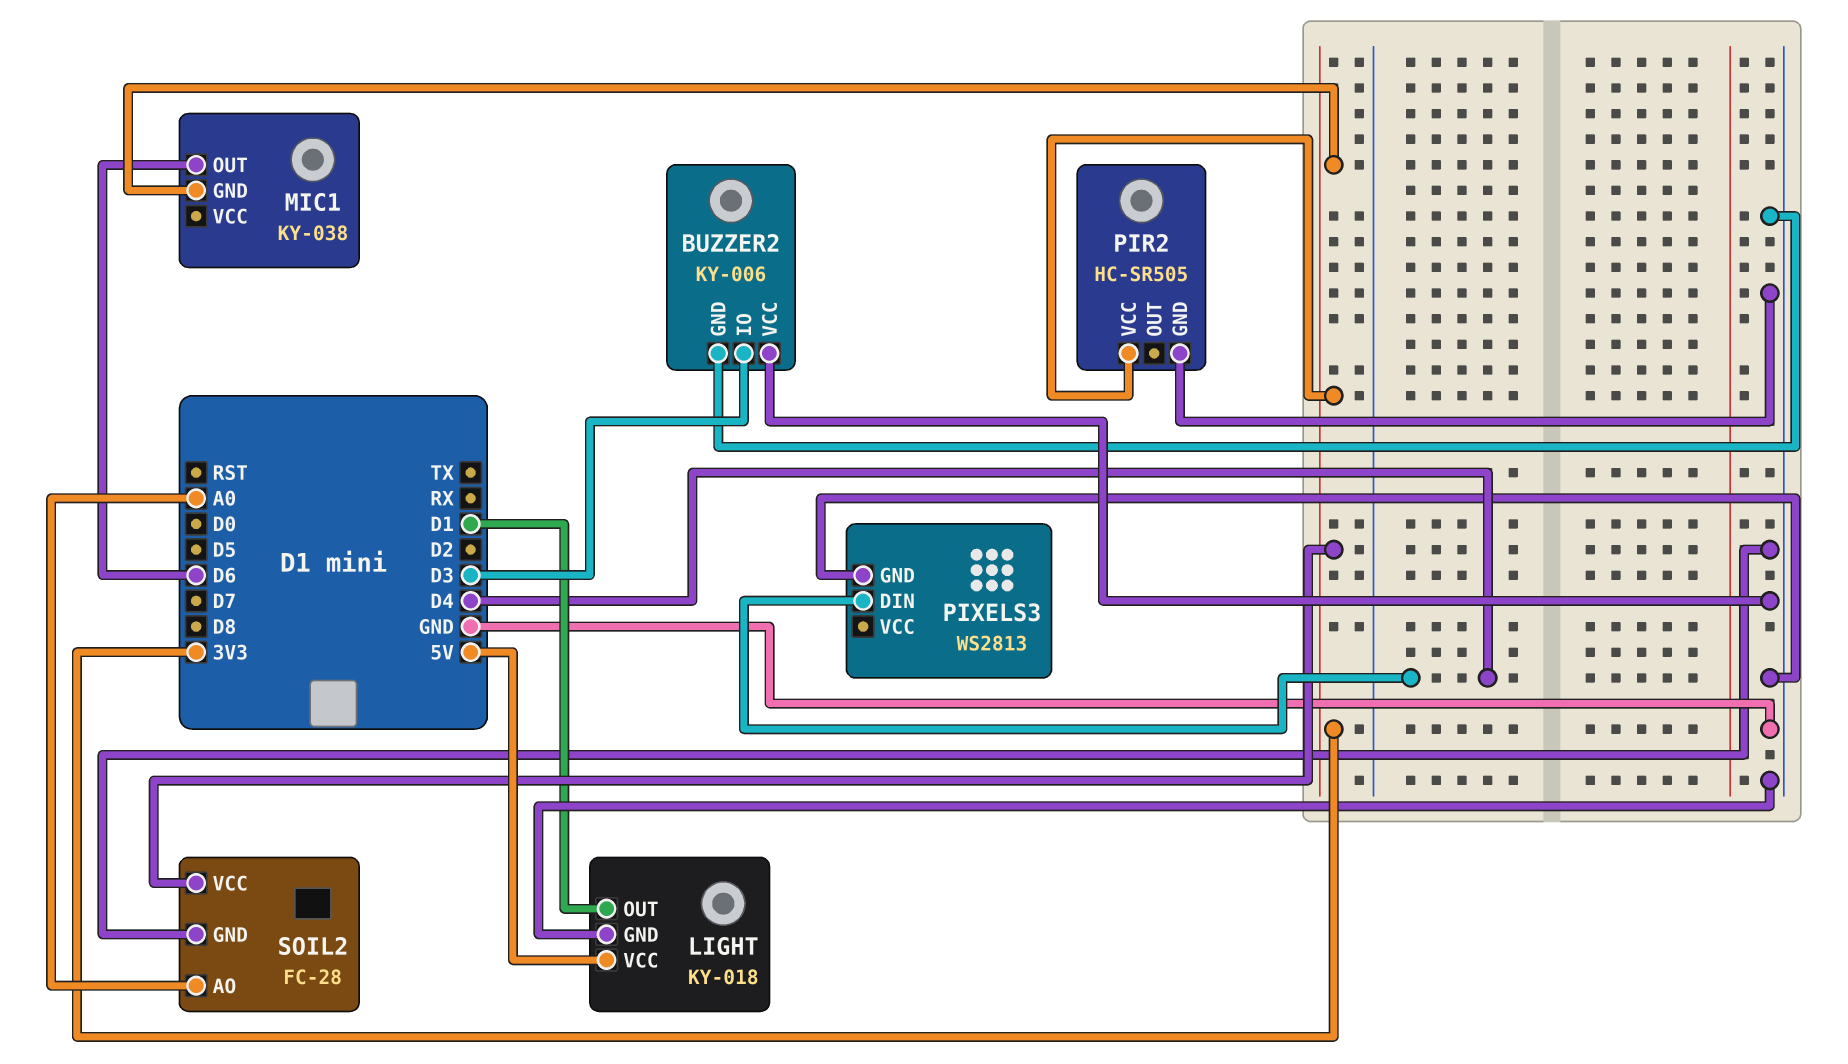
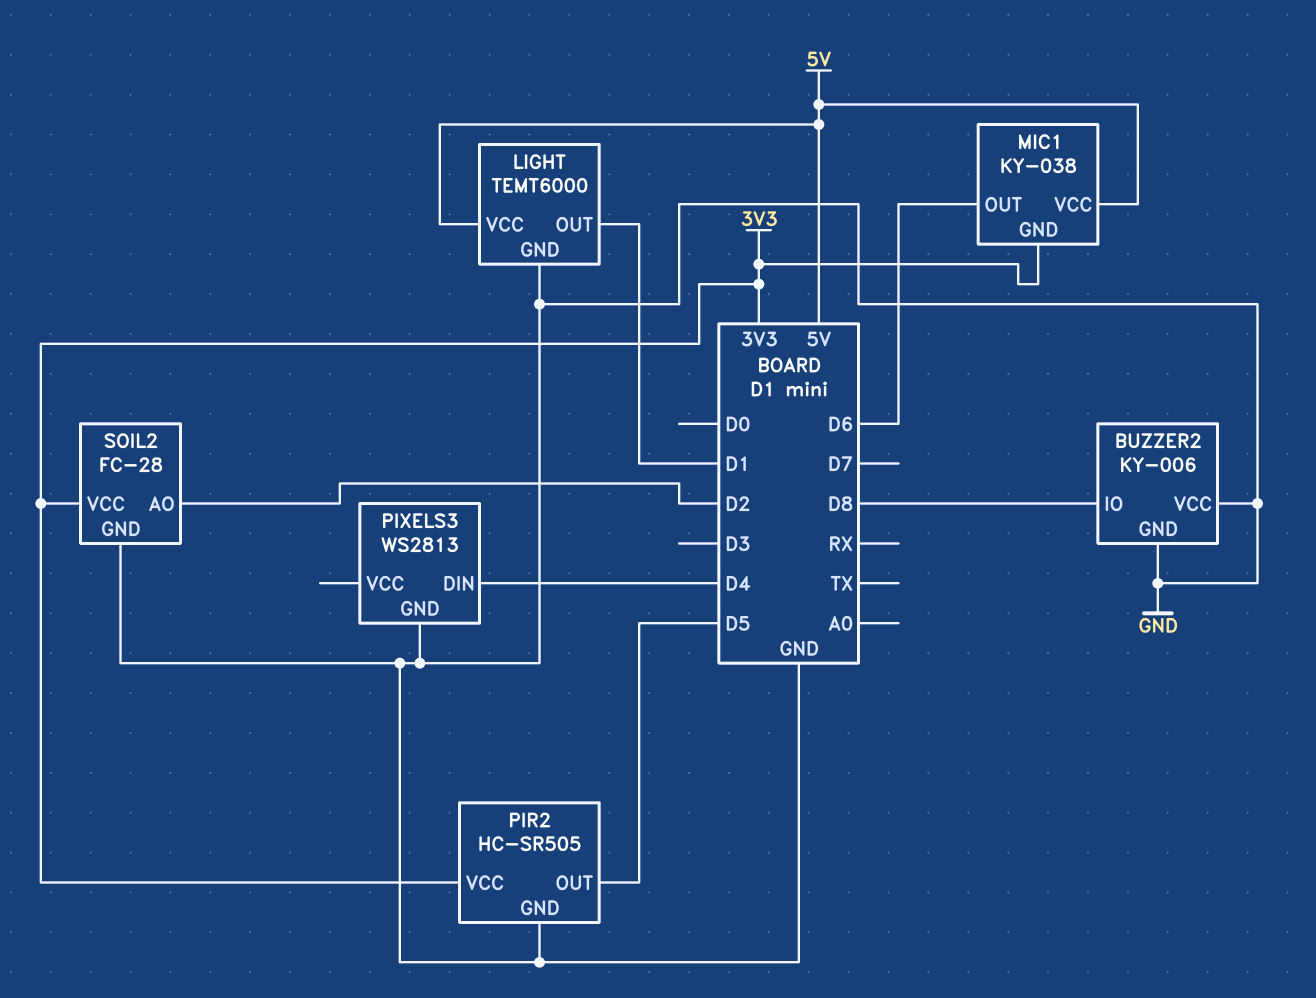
BUZZER2 pin IO: D3 -> D8
LIGHT: KY-018 -> TEMT6000
MIC1 pin VCC: none -> 5V
PIR2 pin OUT: none -> D5
SOIL2 pin AO: A0 -> D2

